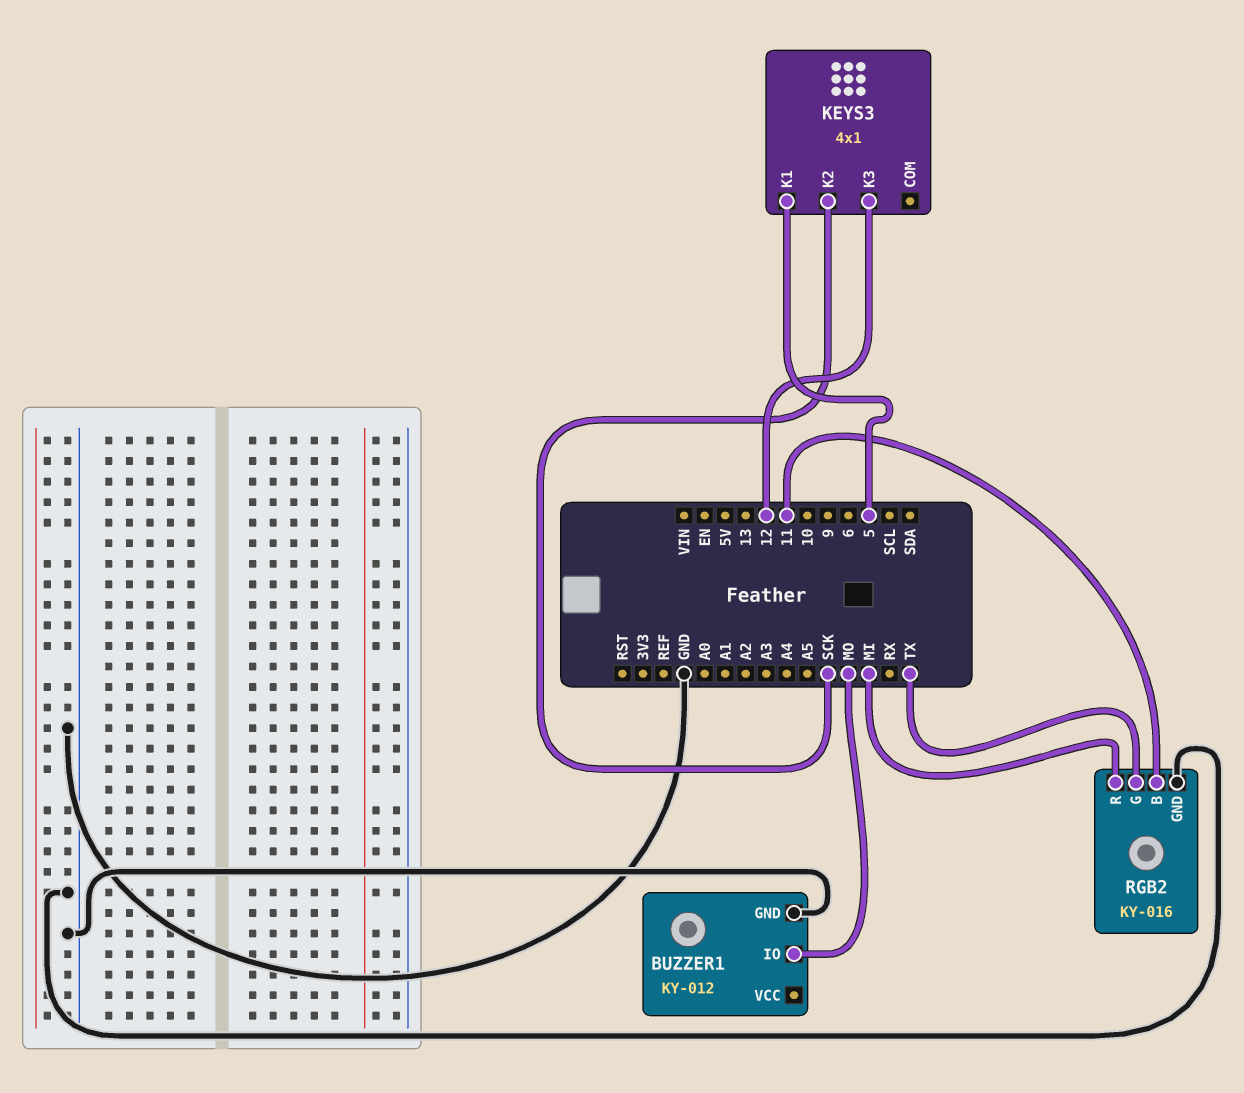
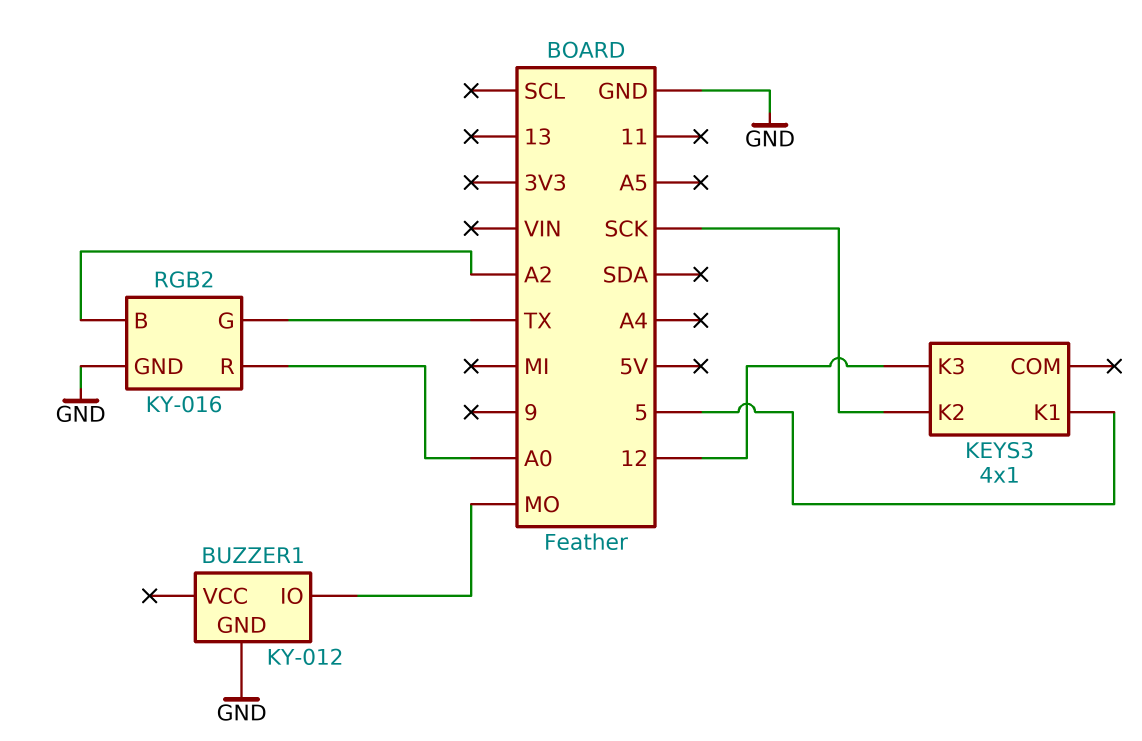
RGB2 pin B: 11 -> A2
RGB2 pin R: MI -> A0

